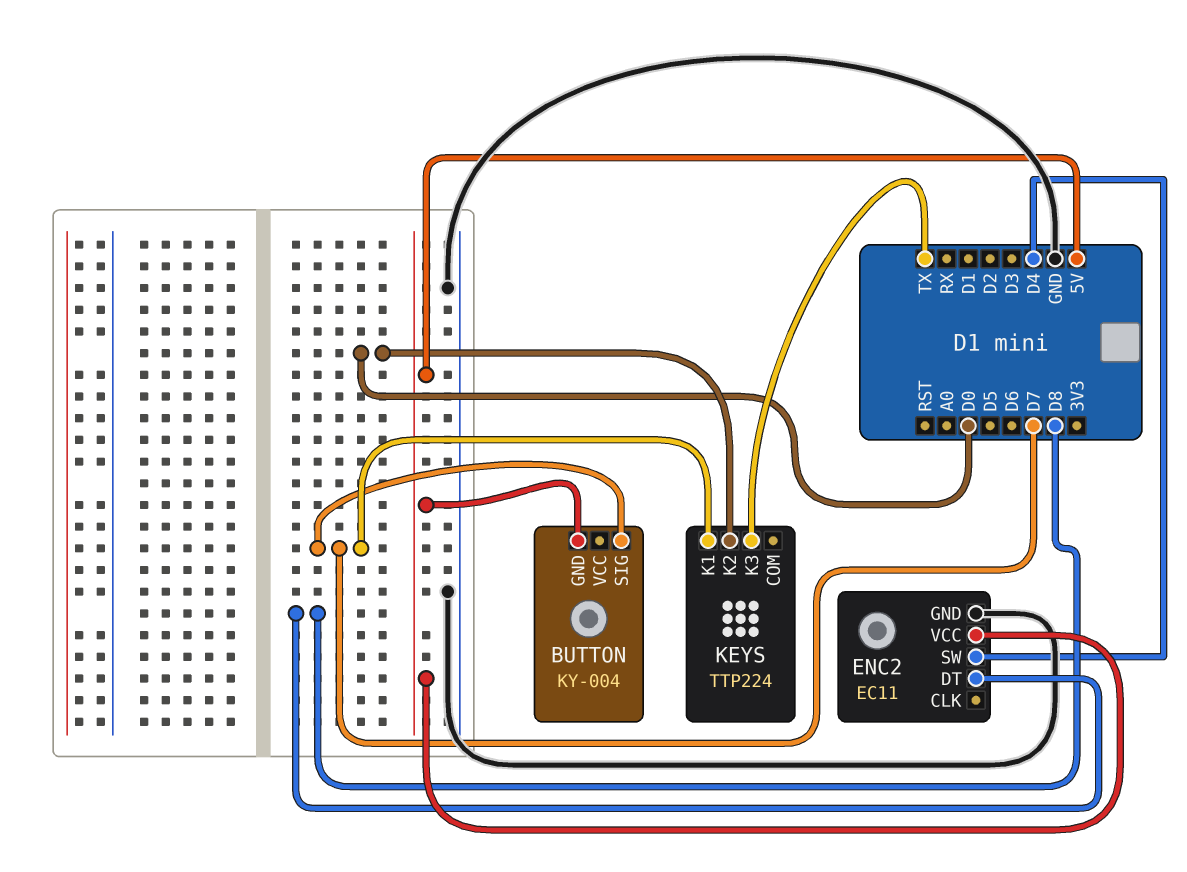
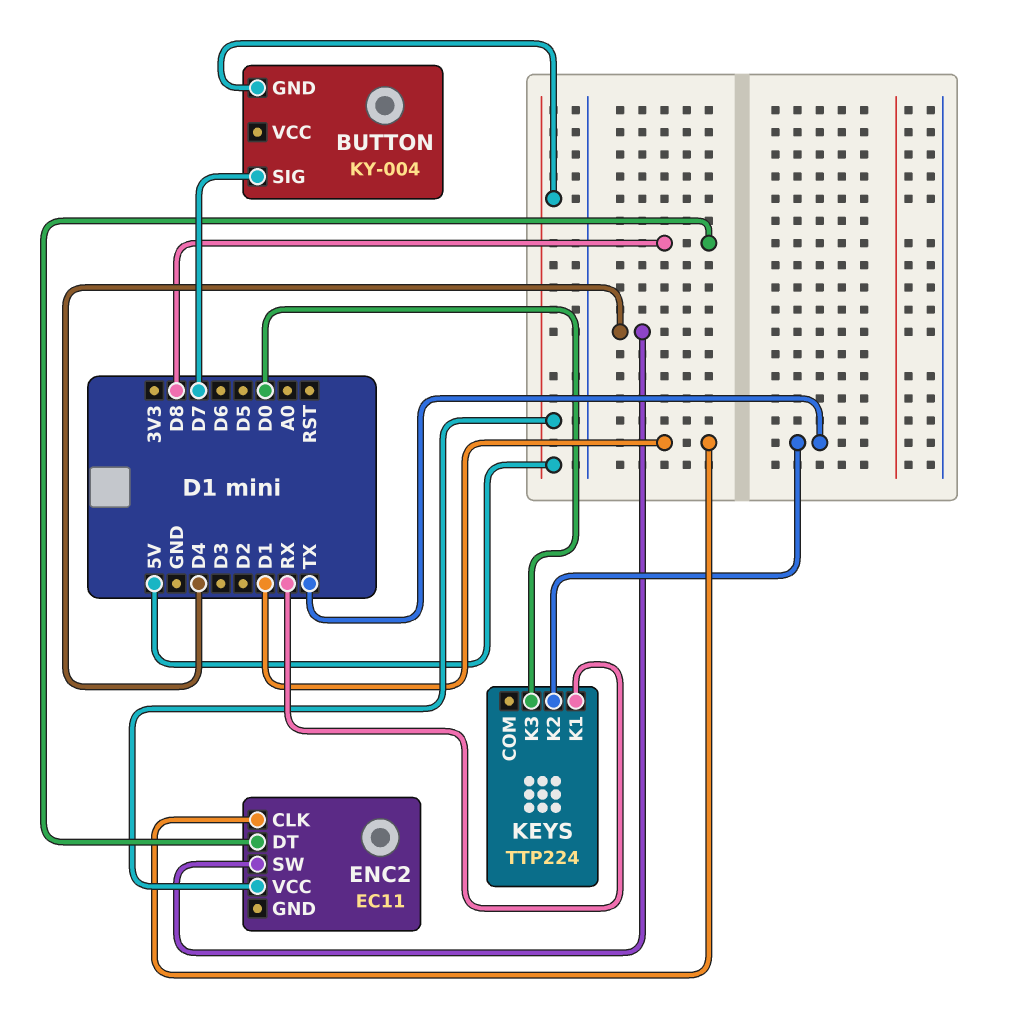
ENC2 pin CLK: none -> D1
ENC2 pin GND: GND -> none
KEYS pin K1: D7 -> RX
KEYS pin K2: D0 -> TX
KEYS pin K3: TX -> D0

